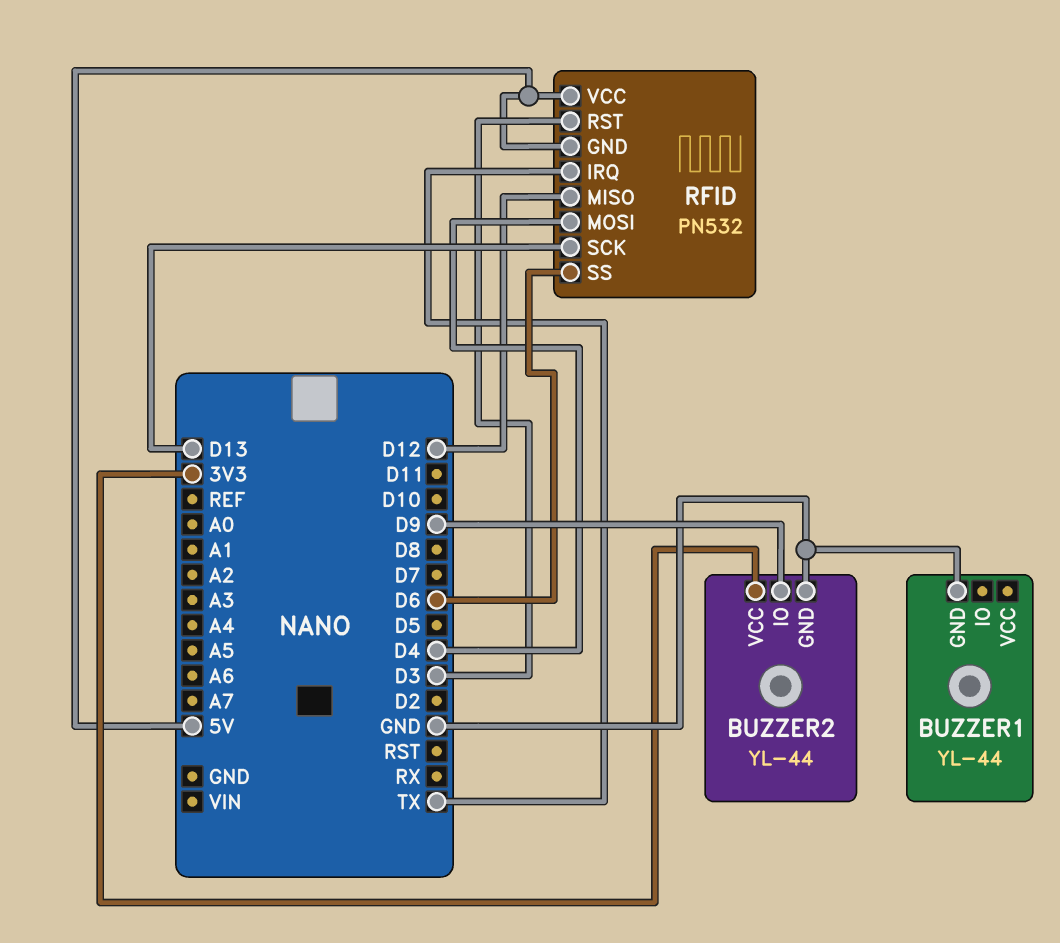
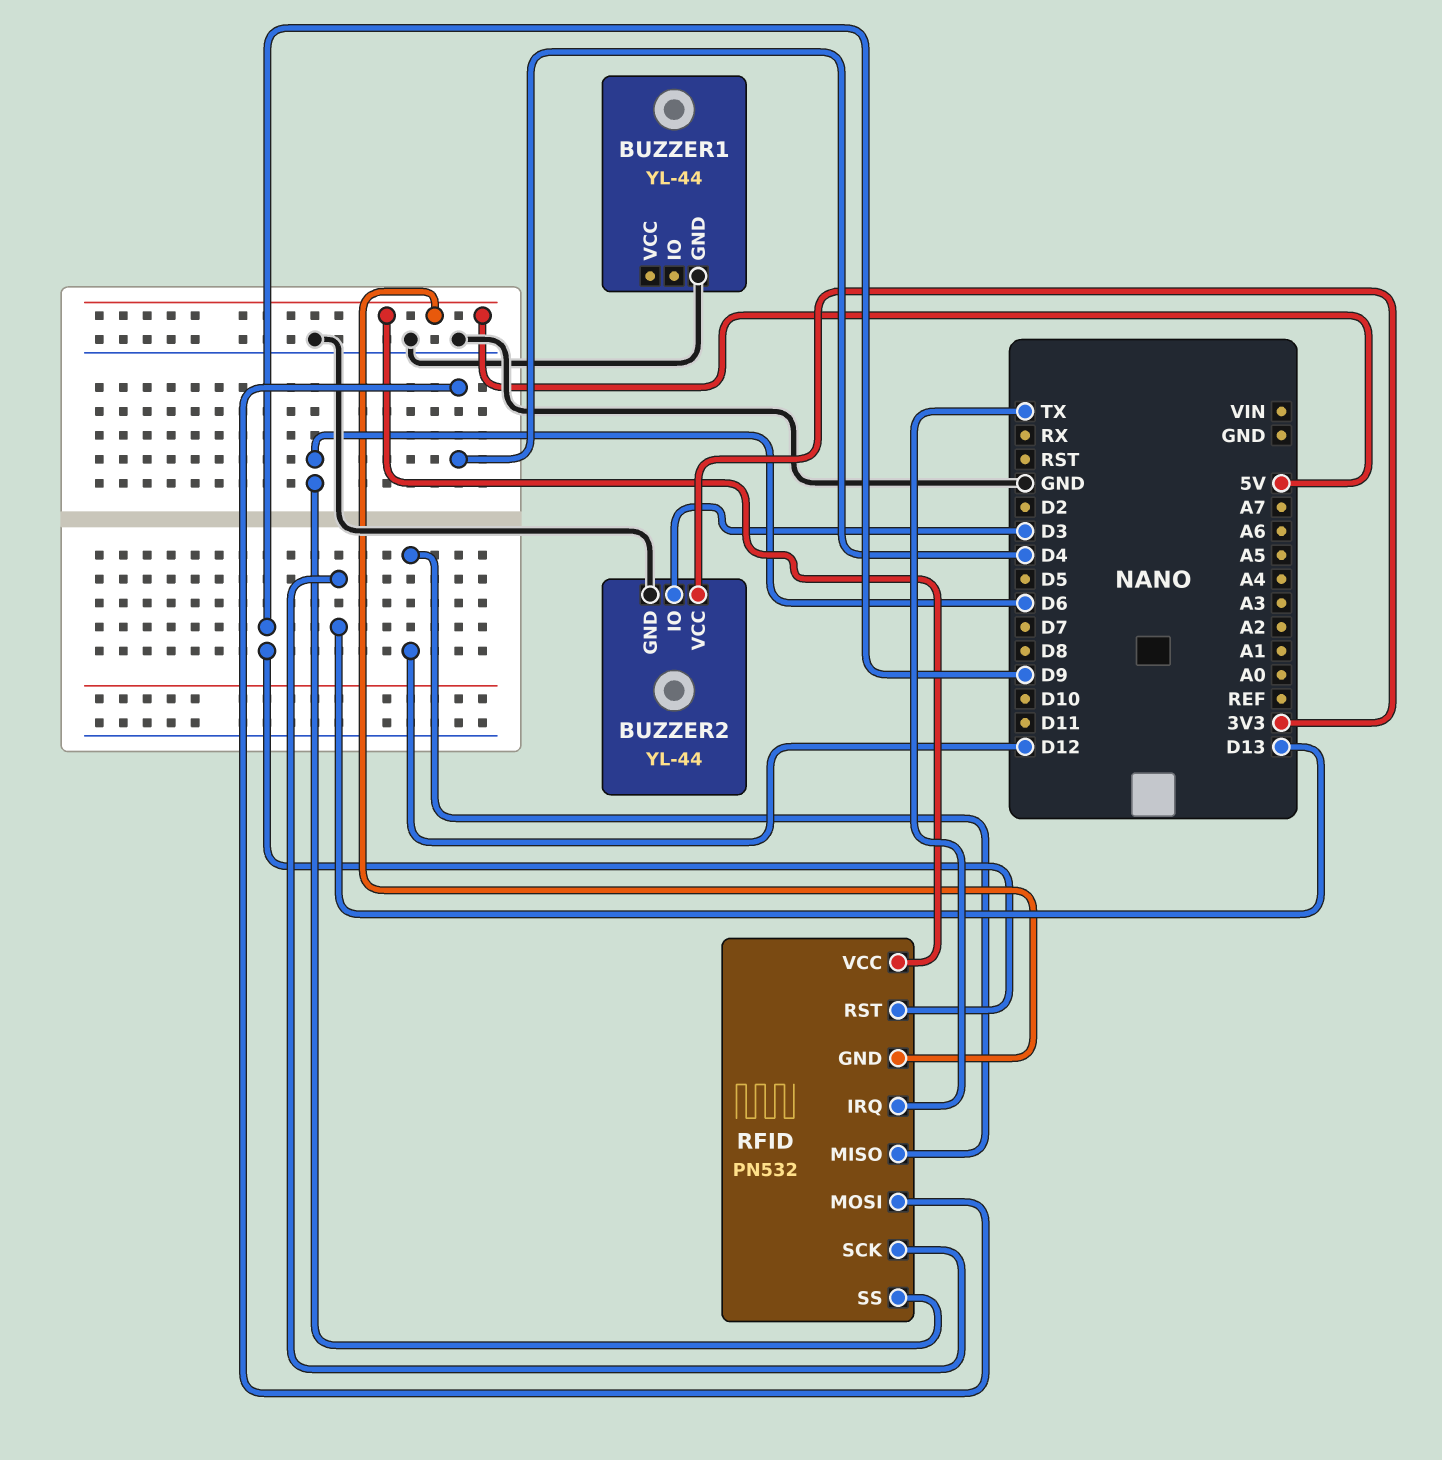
BUZZER2 pin IO: D9 -> D3
RFID pin RST: D3 -> D9

